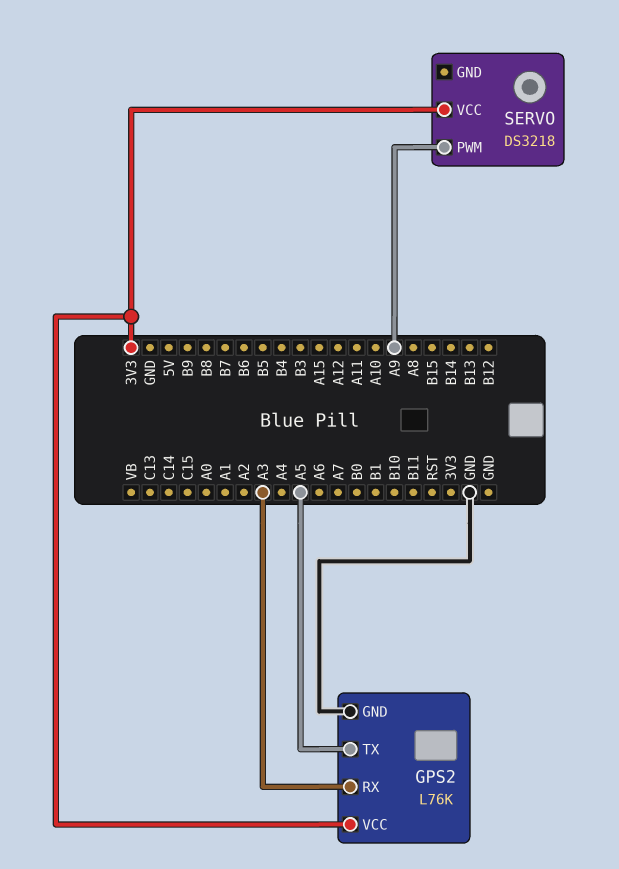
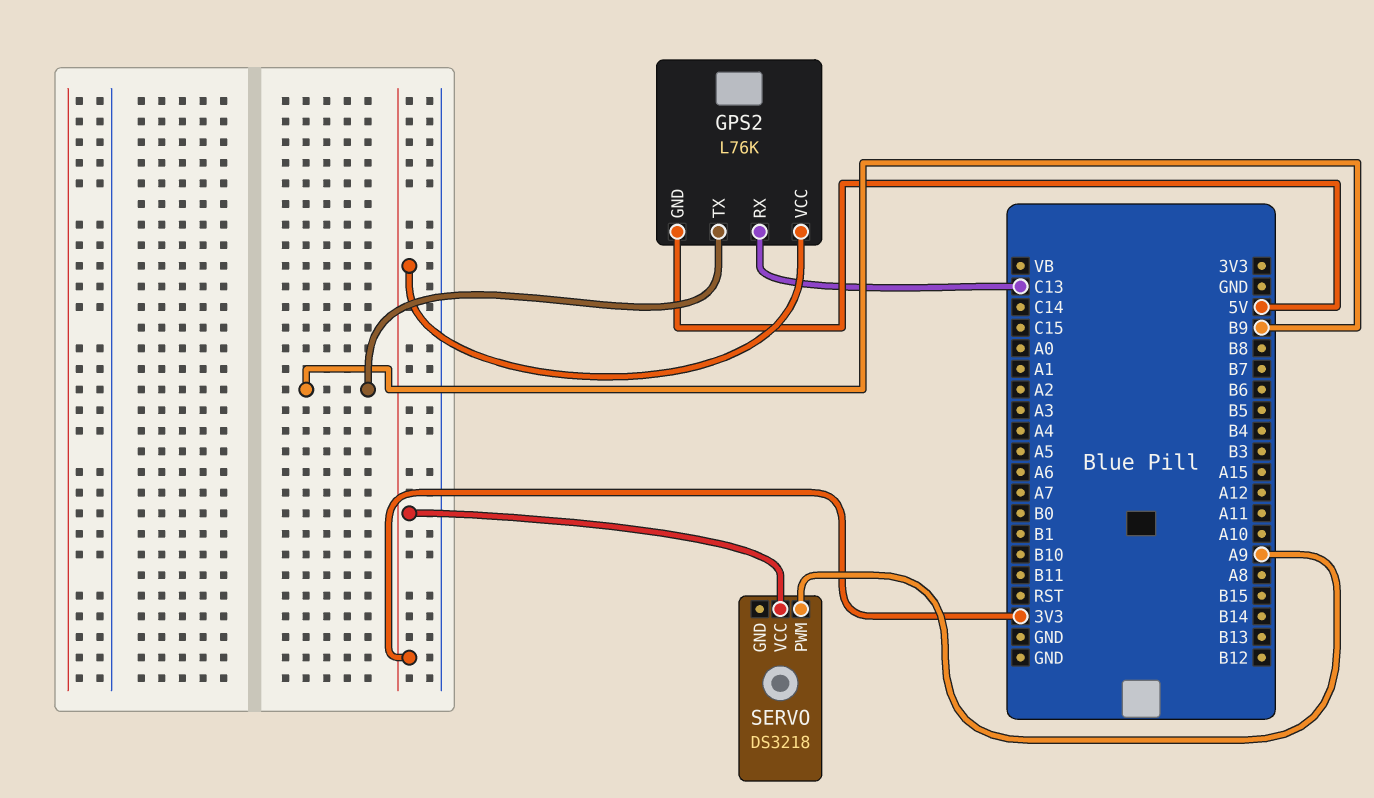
GPS2 pin GND: GND -> 5V
GPS2 pin RX: A3 -> C13
GPS2 pin TX: A5 -> B9

